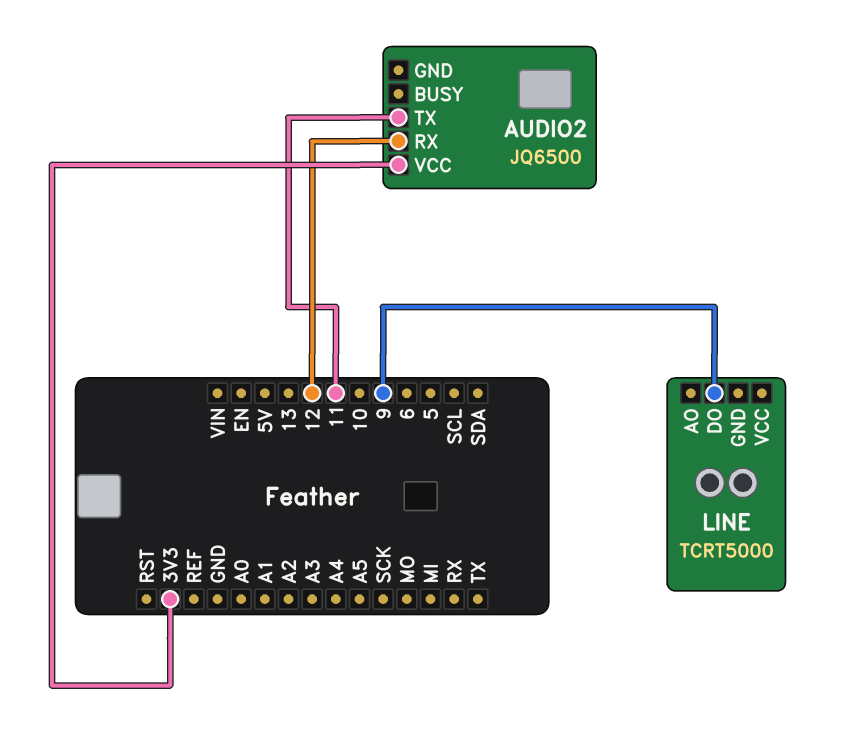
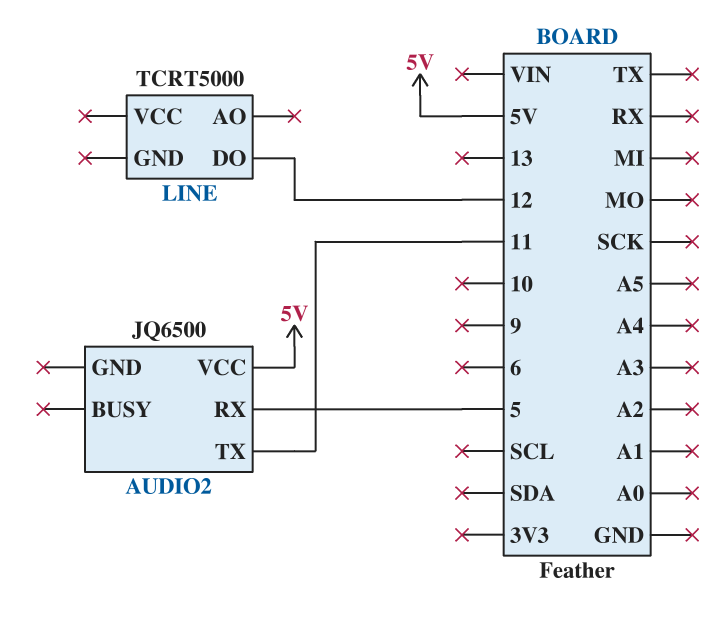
AUDIO2 pin RX: 12 -> 5
AUDIO2 pin VCC: 3V3 -> 5V
LINE pin DO: 9 -> 12

